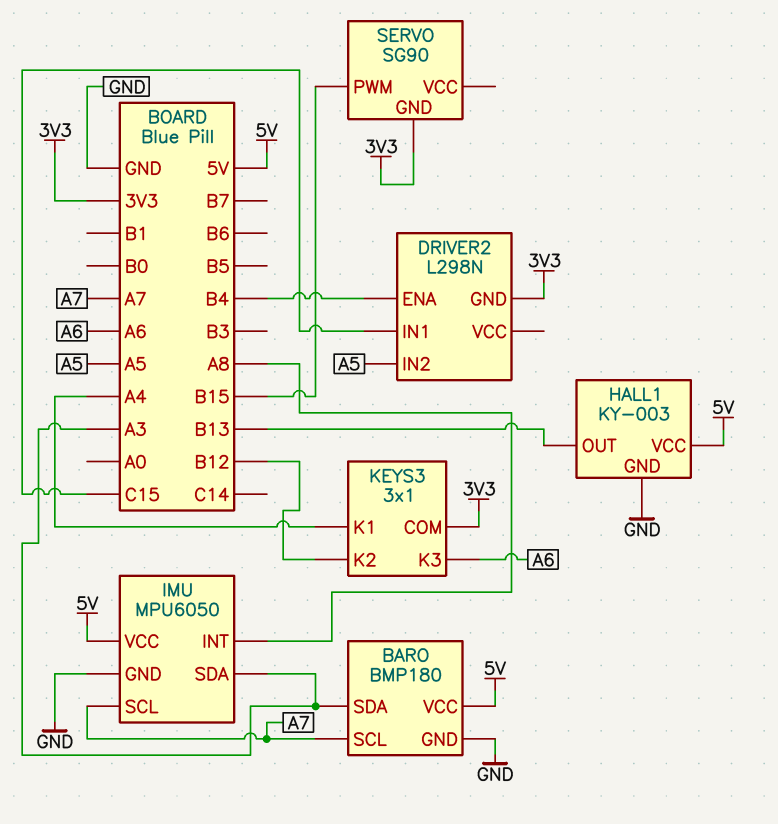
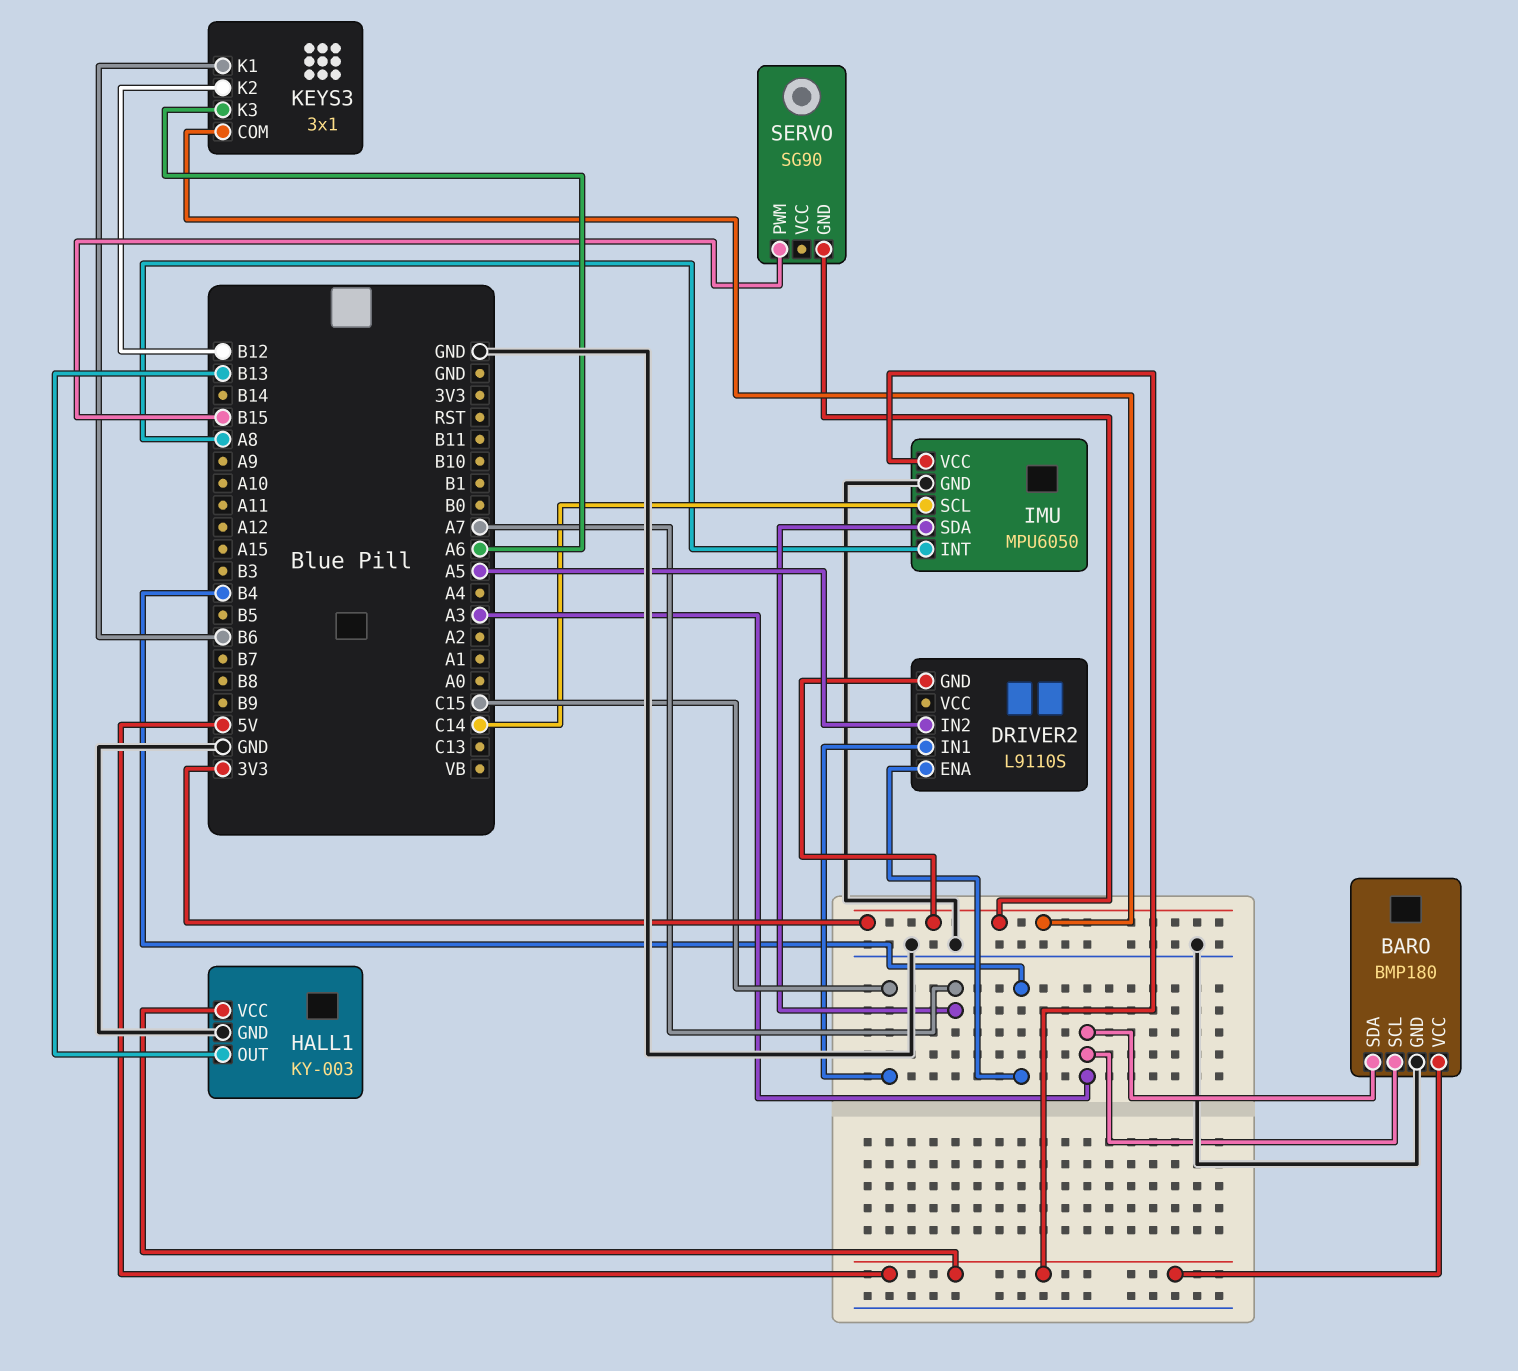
BARO pin SCL: A7 -> A3
DRIVER2: L298N -> L9110S
IMU pin SCL: A7 -> C14
IMU pin SDA: A3 -> A7
KEYS3 pin K1: A4 -> B6

